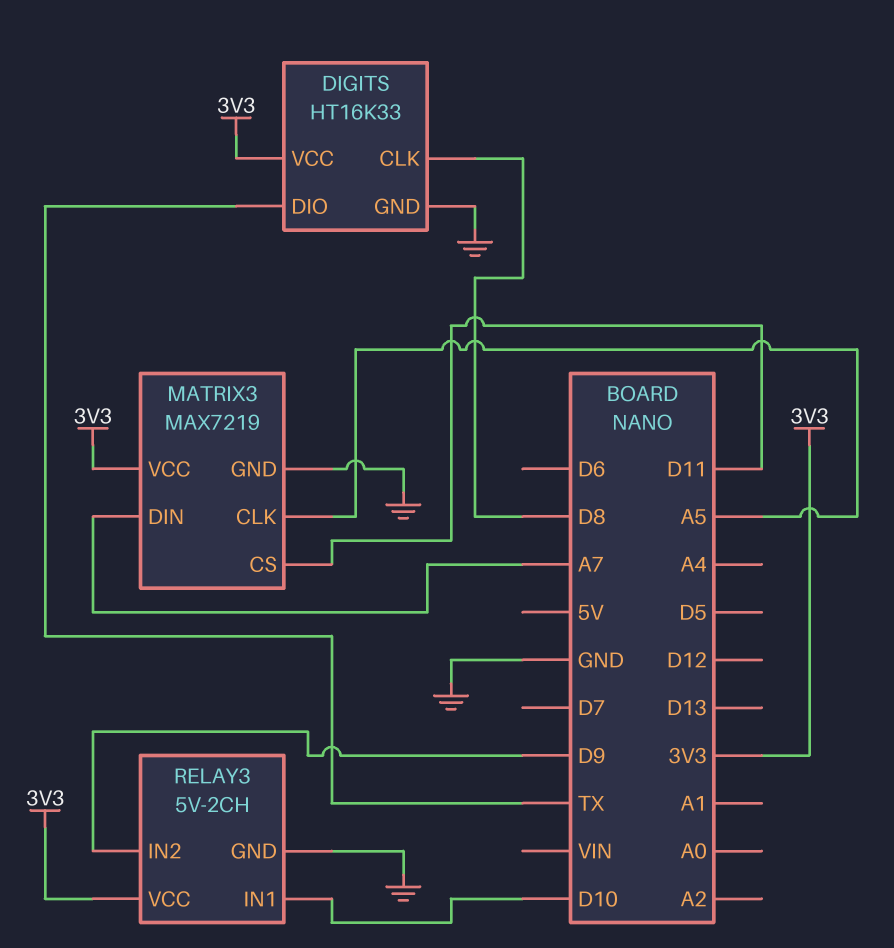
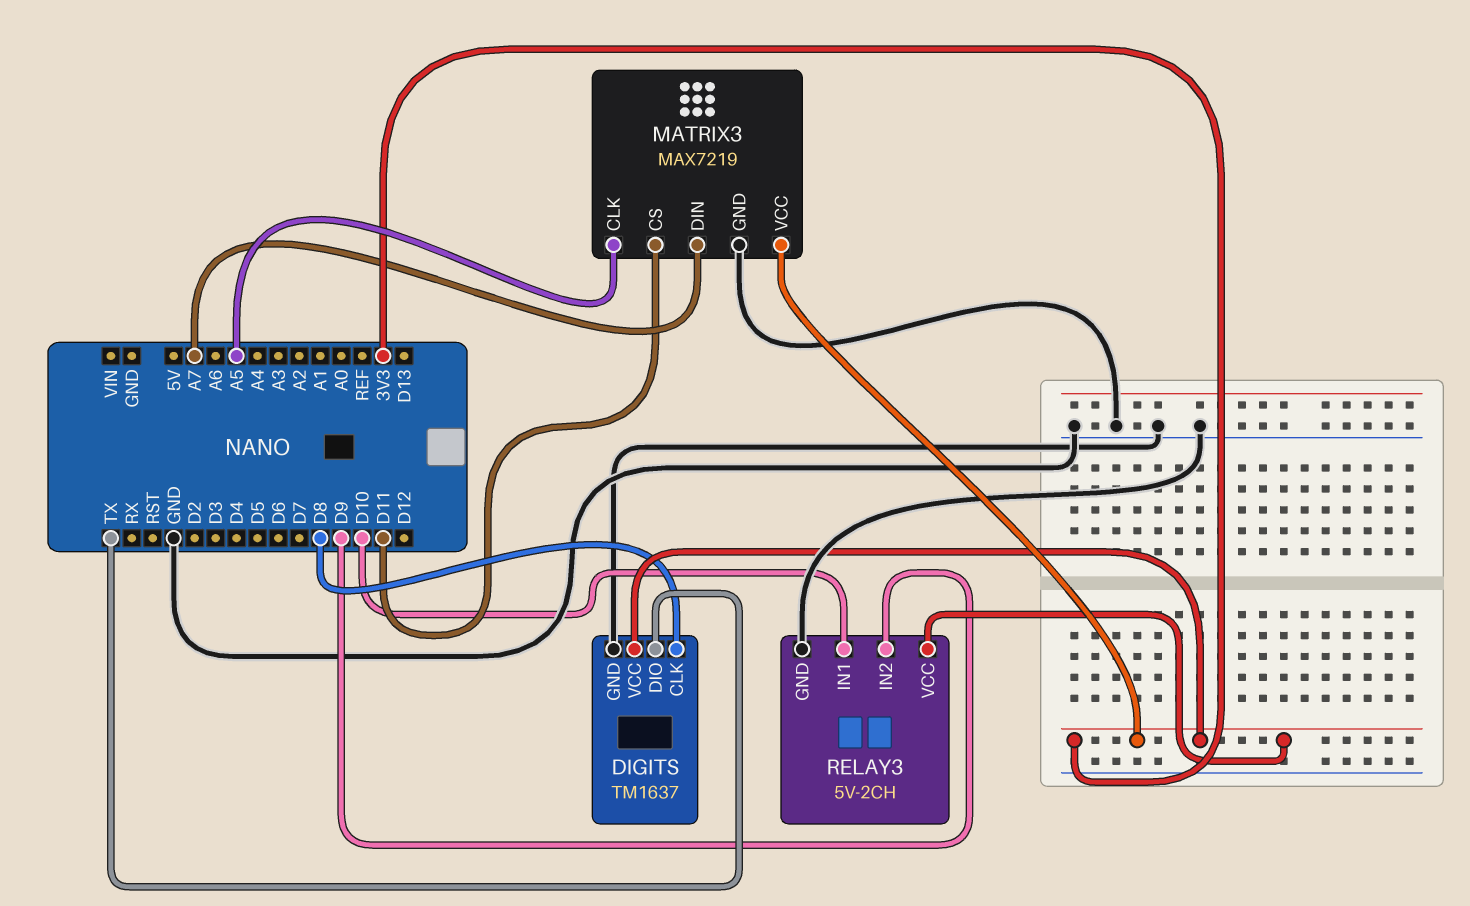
DIGITS: HT16K33 -> TM1637

